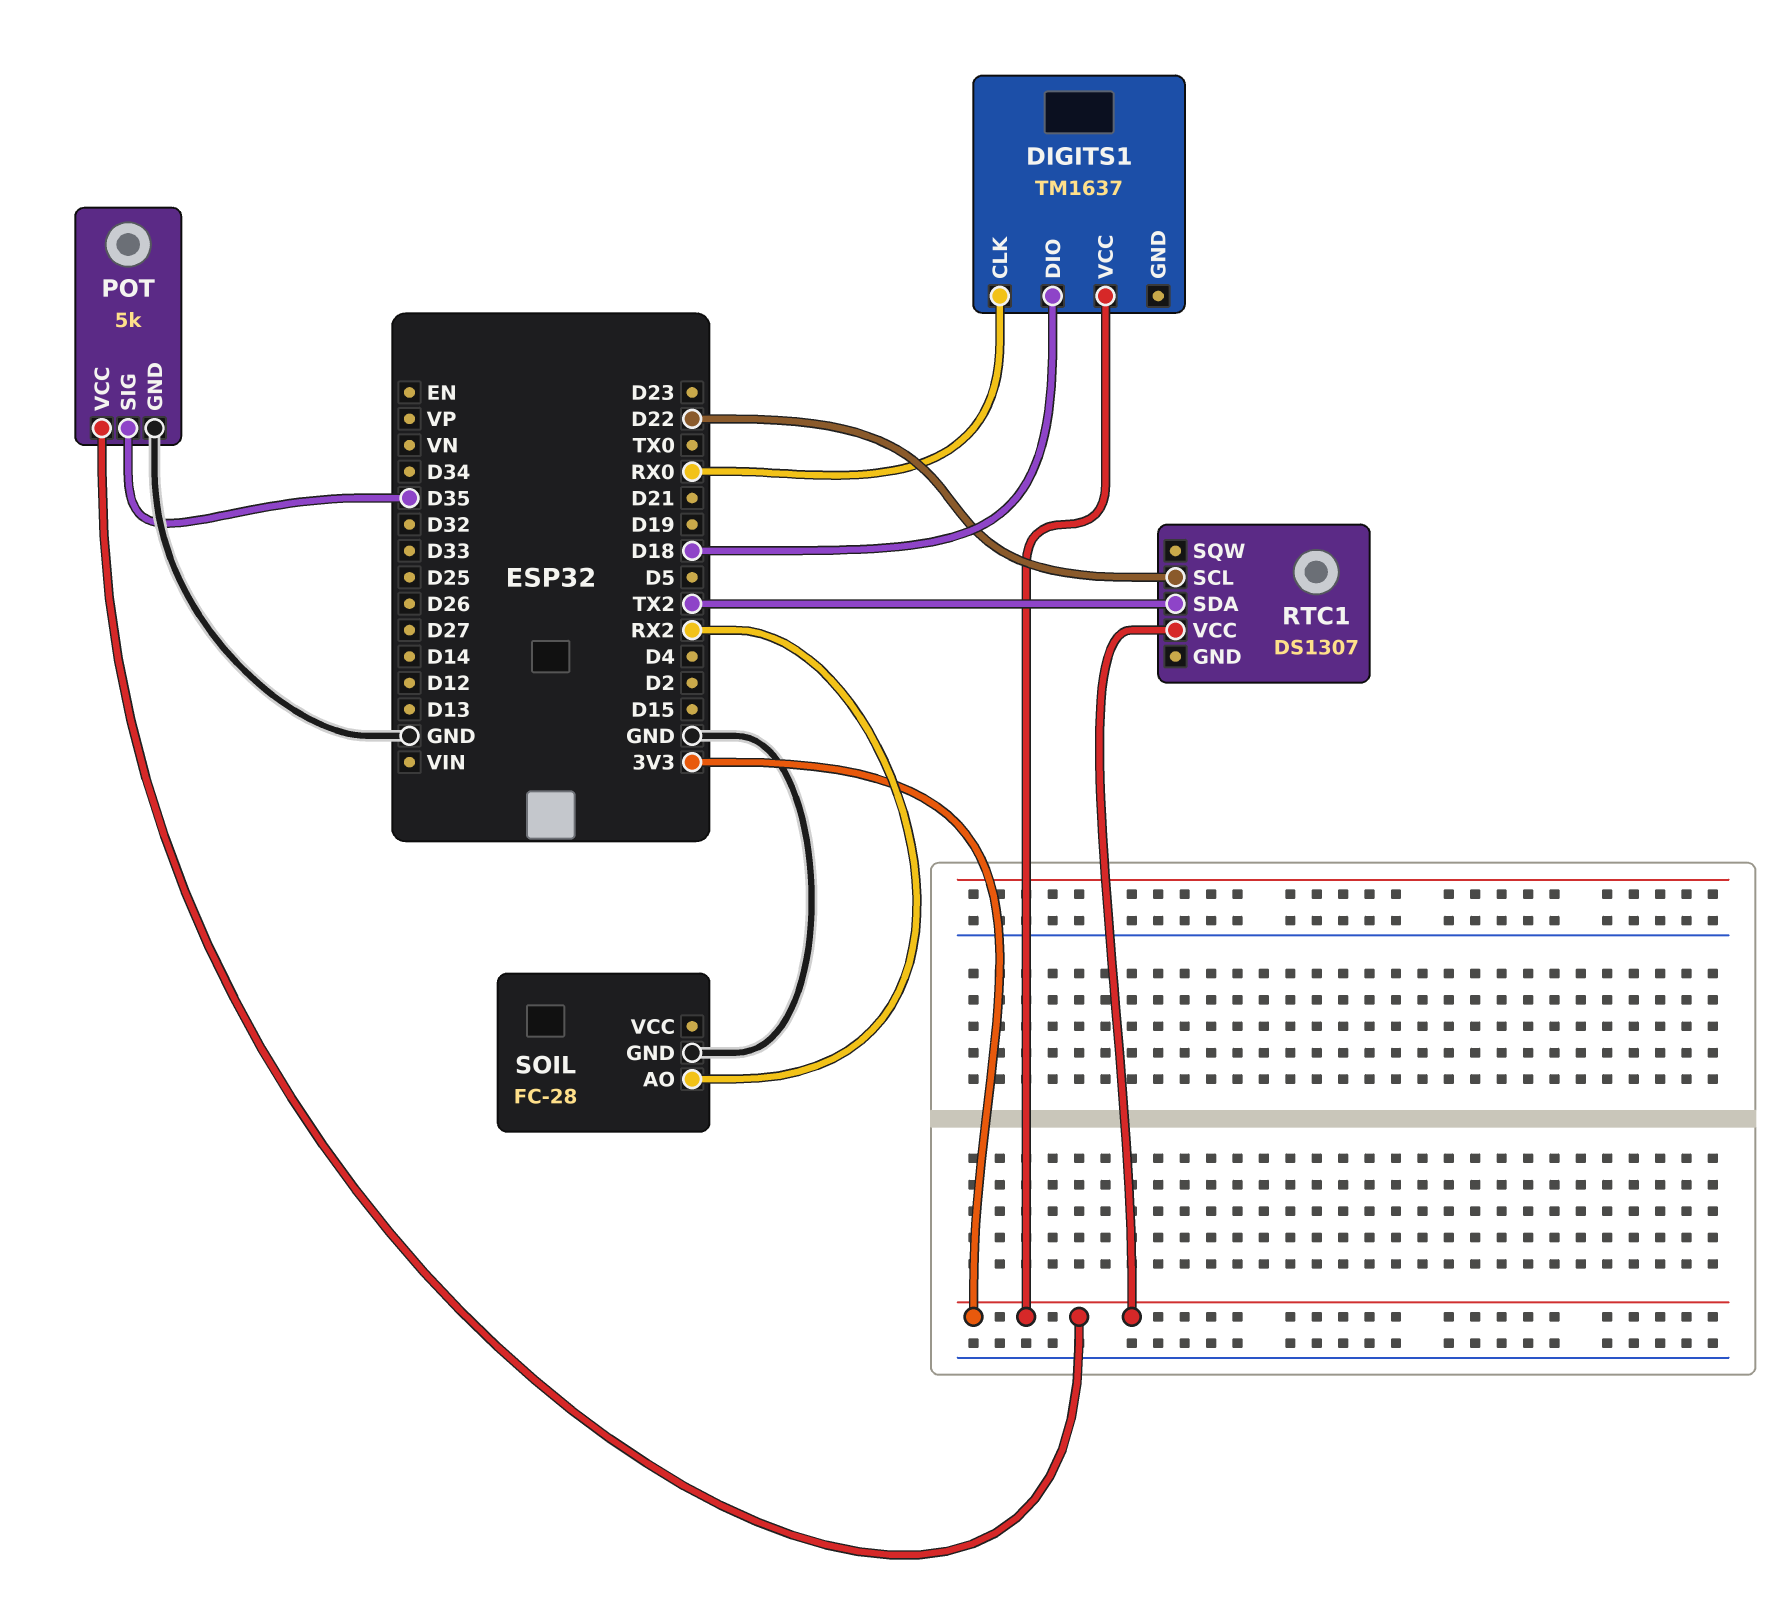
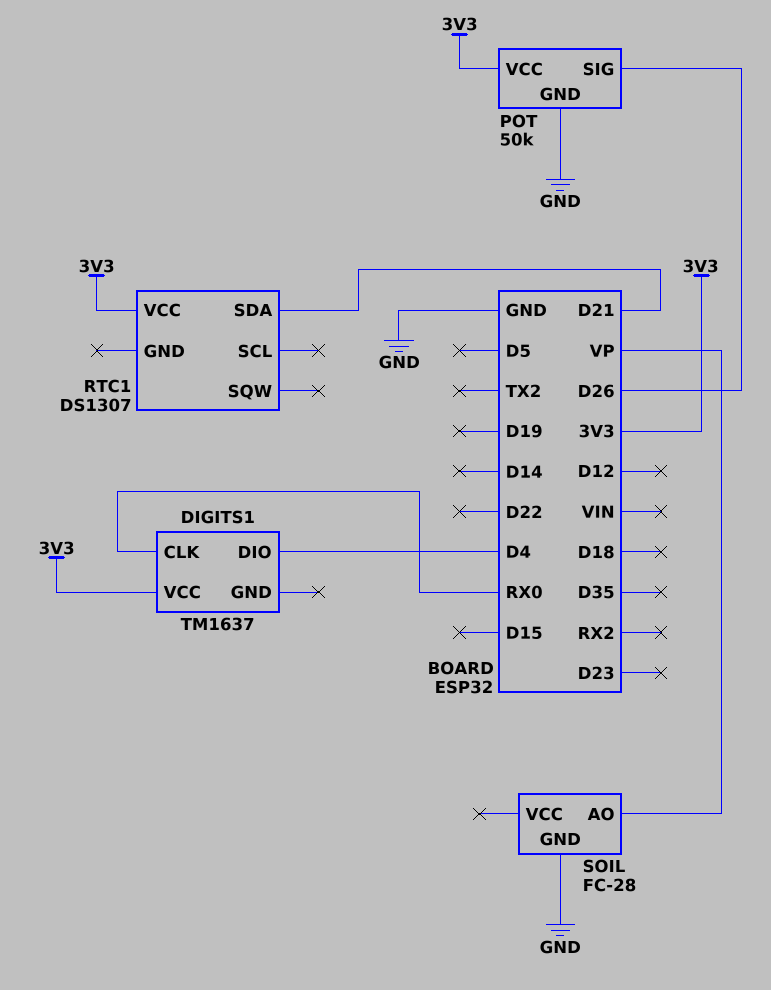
DIGITS1 pin DIO: D18 -> D4
POT: 5k -> 50k
POT pin SIG: D35 -> D26
RTC1 pin SCL: D22 -> none
RTC1 pin SDA: TX2 -> D21
SOIL pin AO: RX2 -> VP

